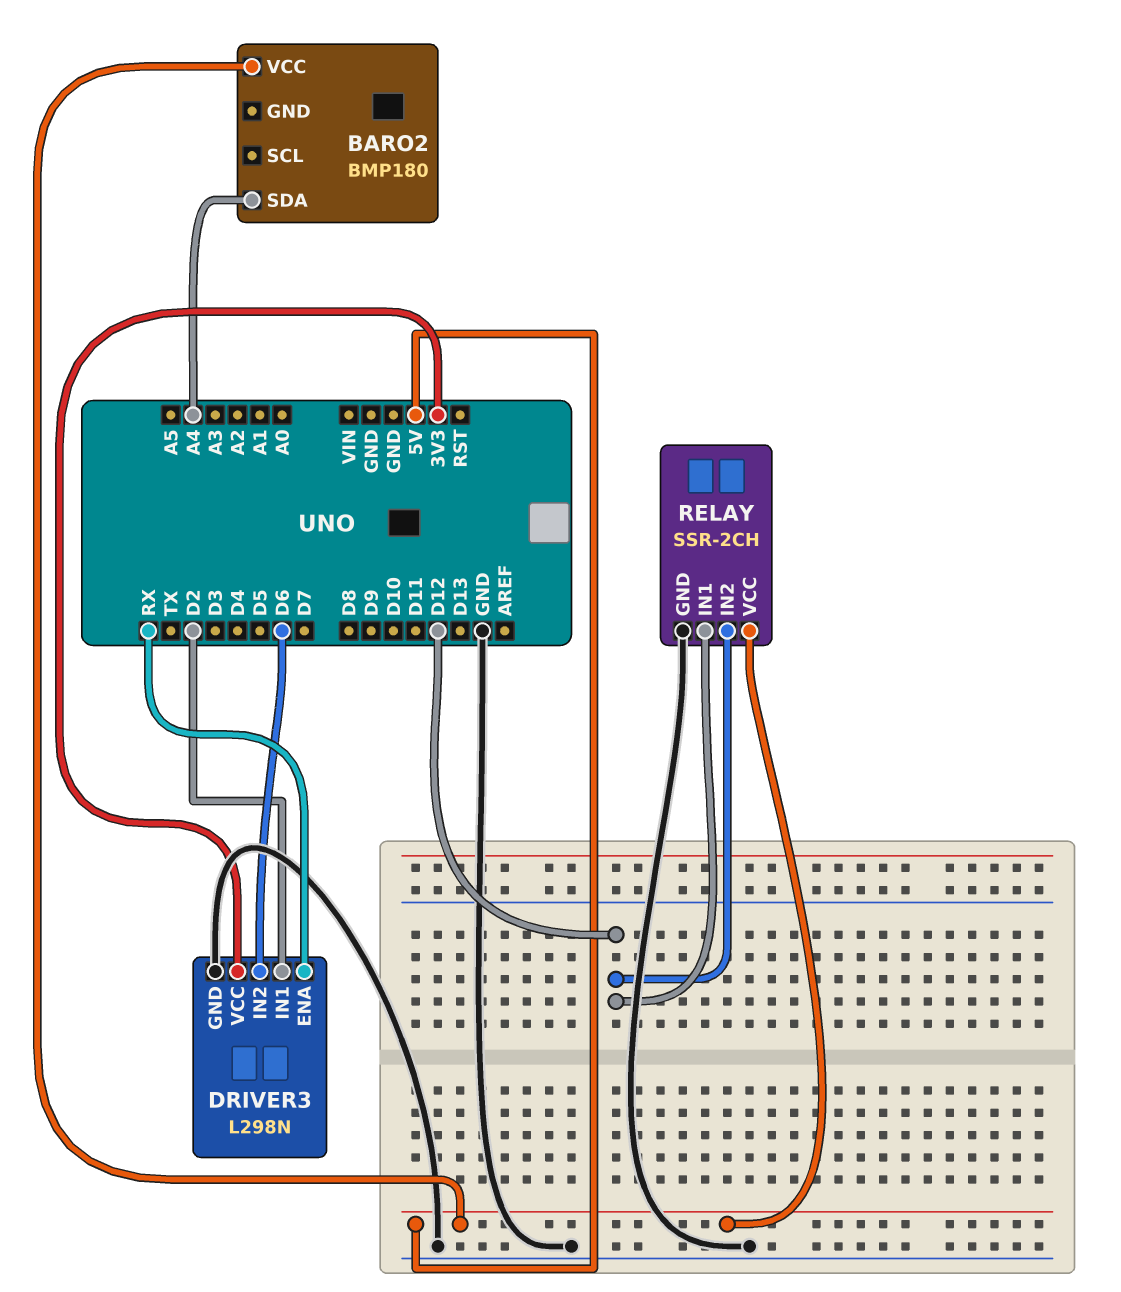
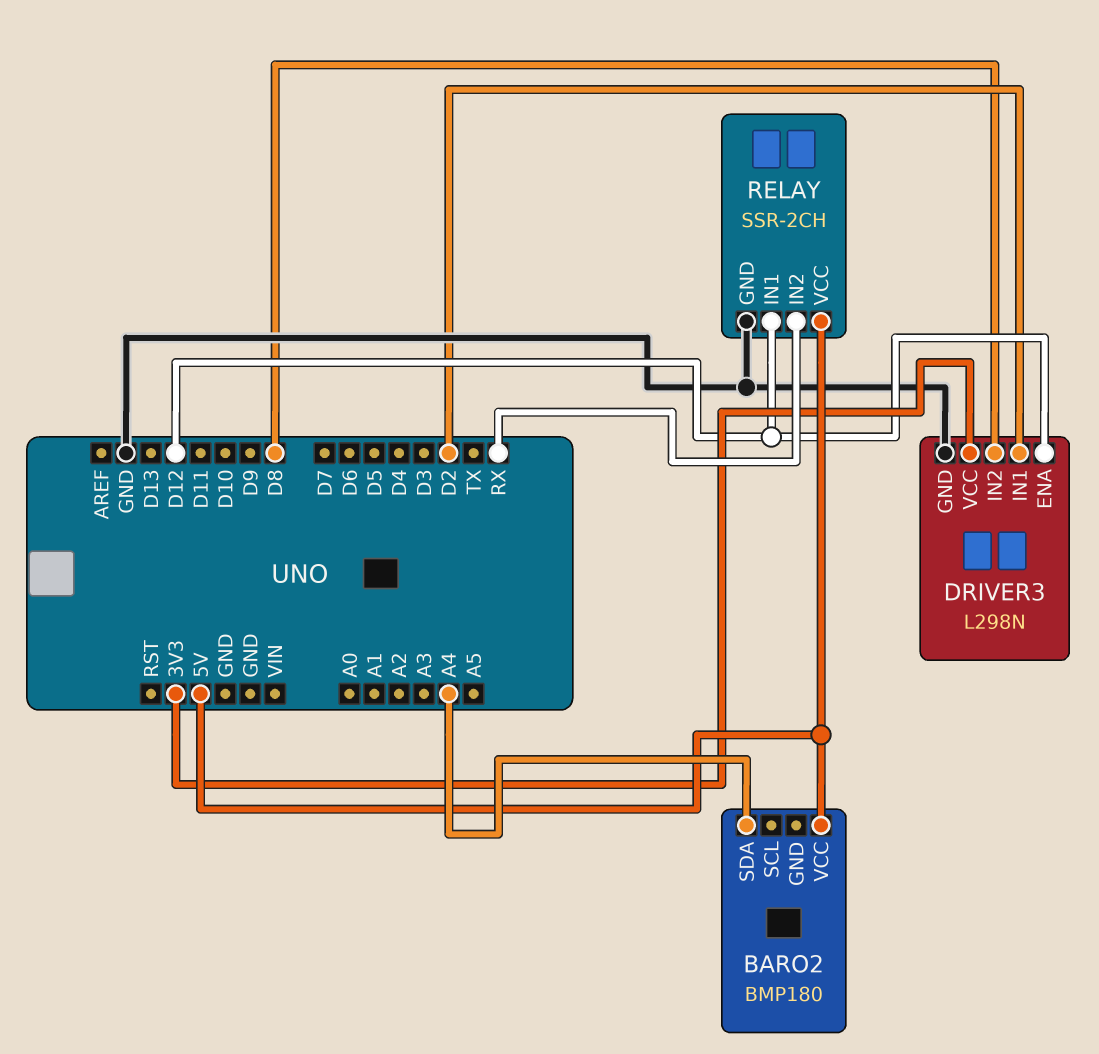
DRIVER3 pin ENA: RX -> D12
DRIVER3 pin IN2: D6 -> D8
RELAY pin IN2: D12 -> RX

